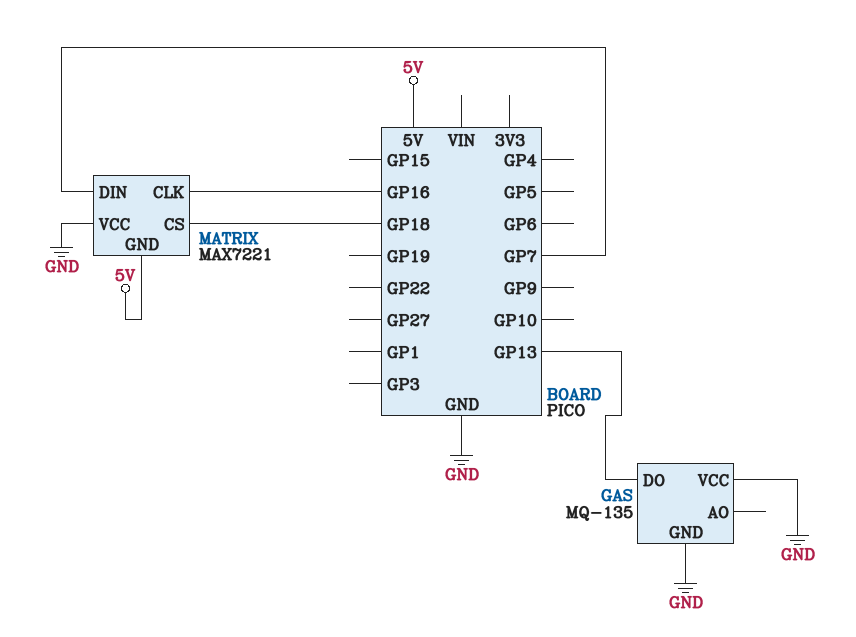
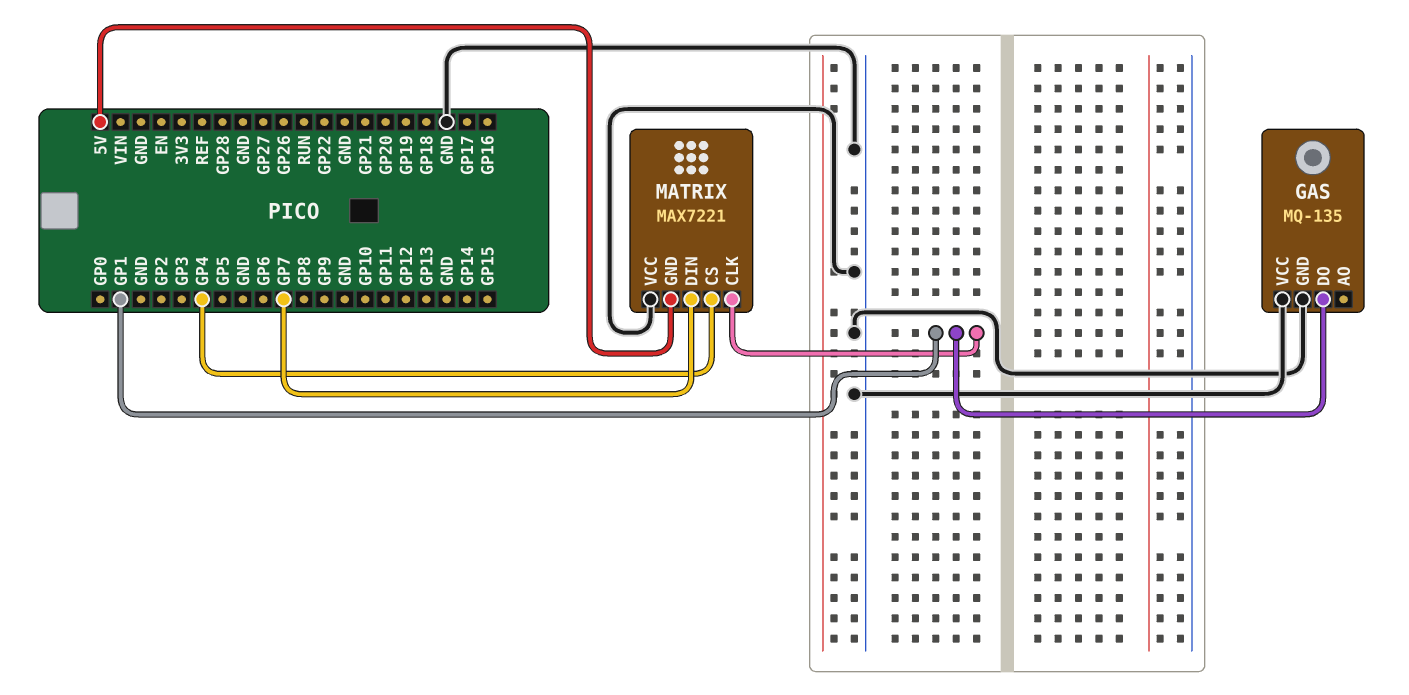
GAS pin DO: GP13 -> GP1
MATRIX pin CLK: GP16 -> GP1
MATRIX pin CS: GP18 -> GP4

